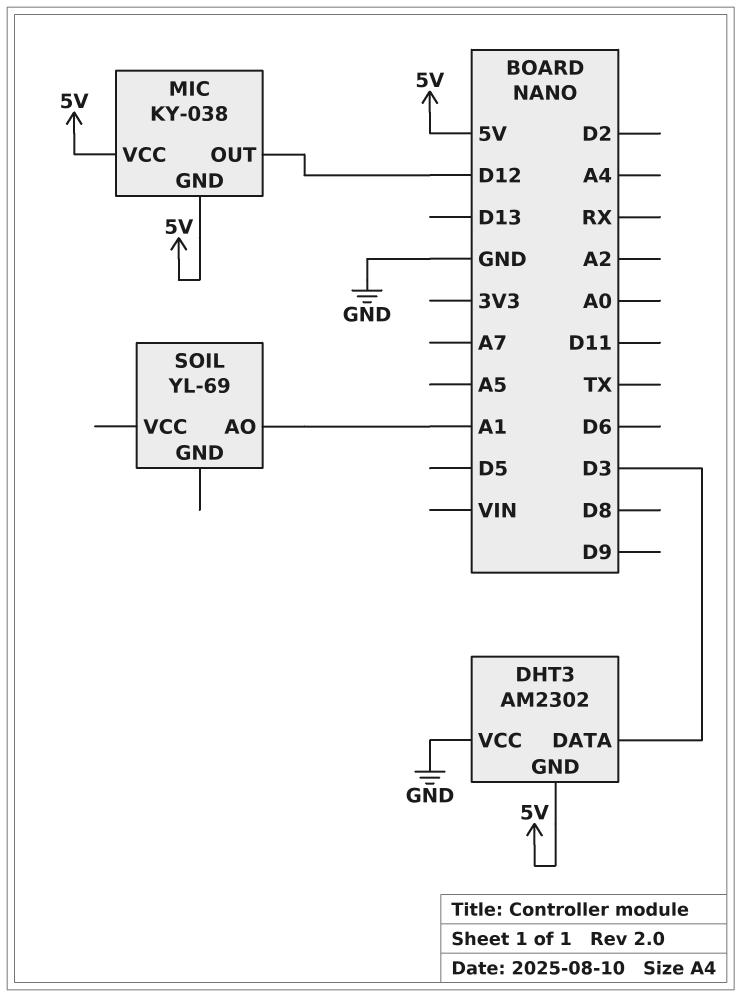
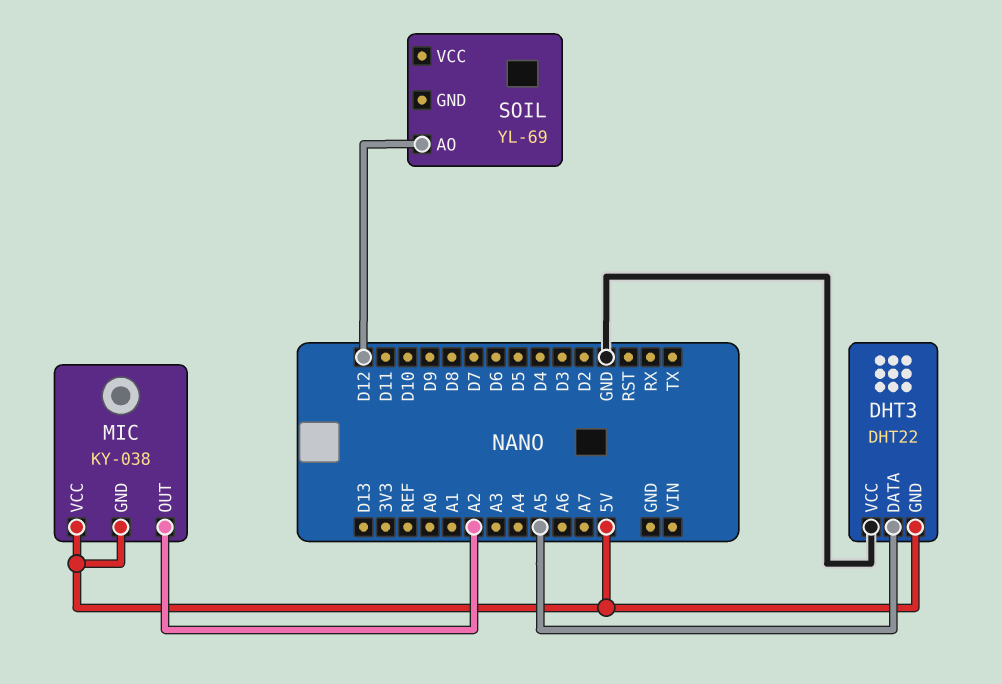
DHT3: AM2302 -> DHT22
DHT3 pin DATA: D3 -> A5
MIC pin OUT: D12 -> A2
SOIL pin AO: A1 -> D12

